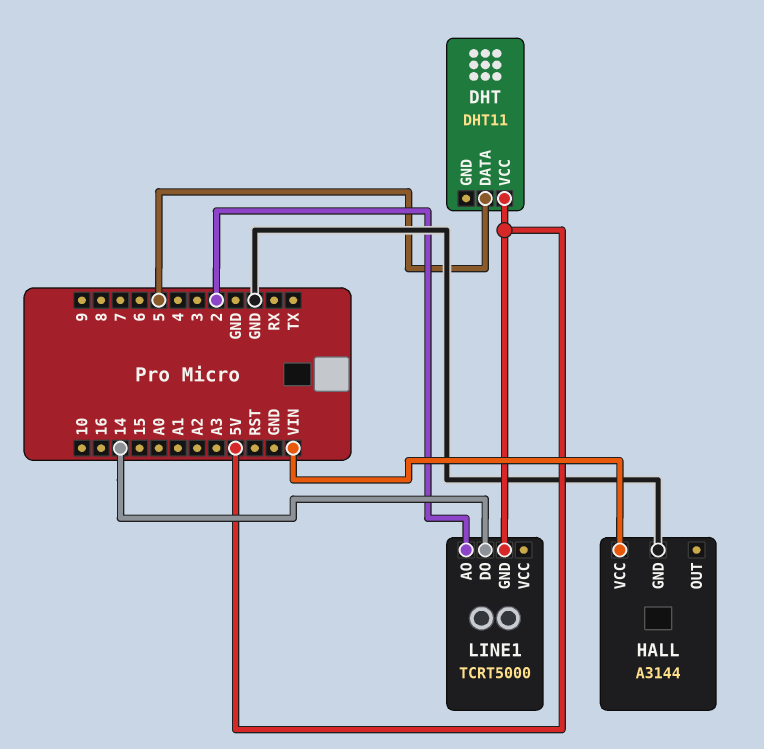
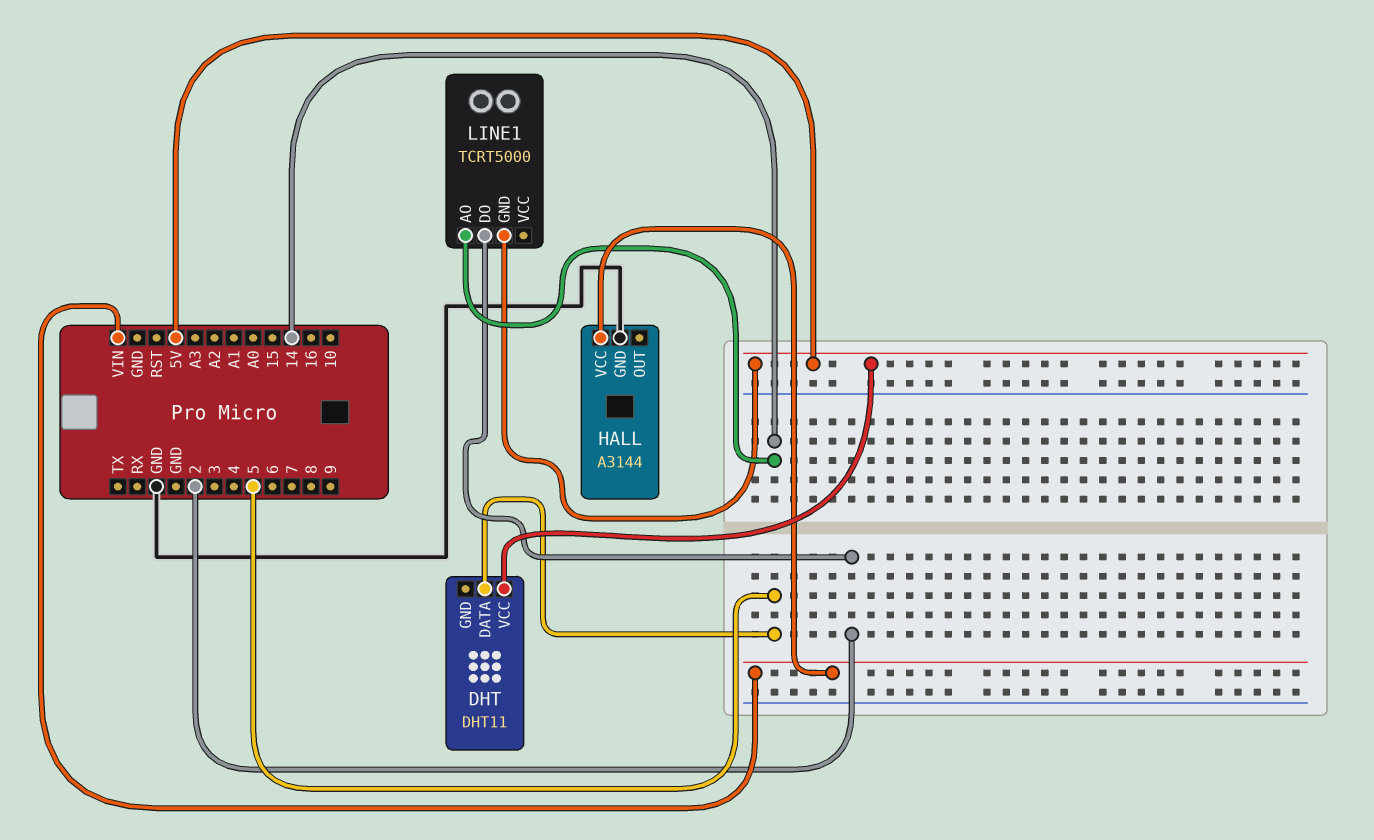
LINE1 pin AO: 2 -> 14
LINE1 pin DO: 14 -> 2

